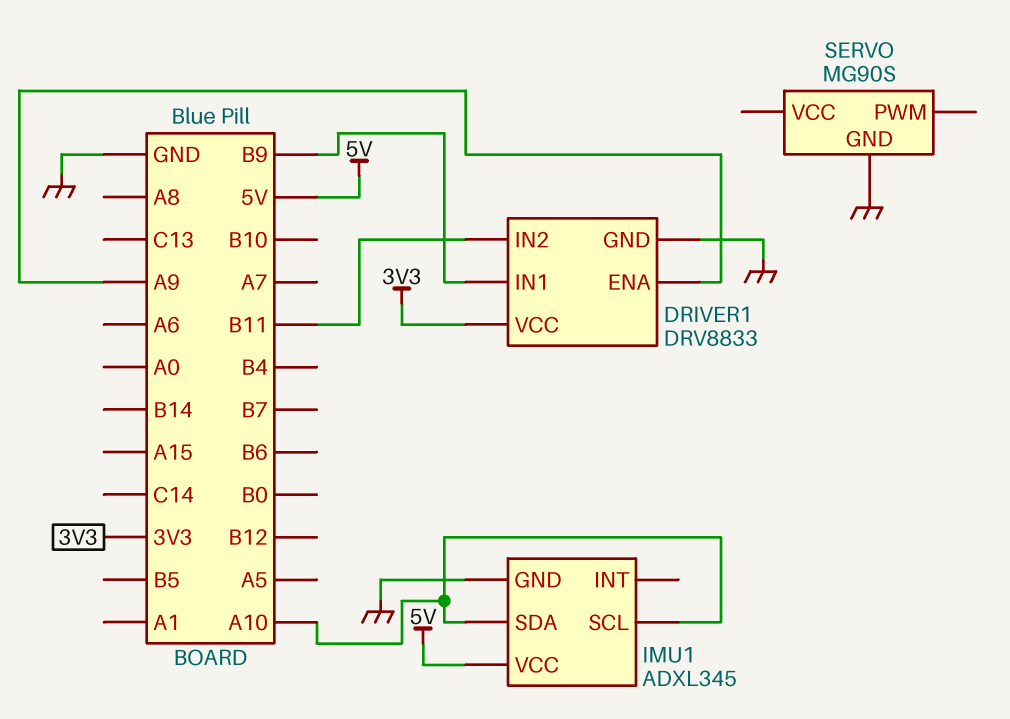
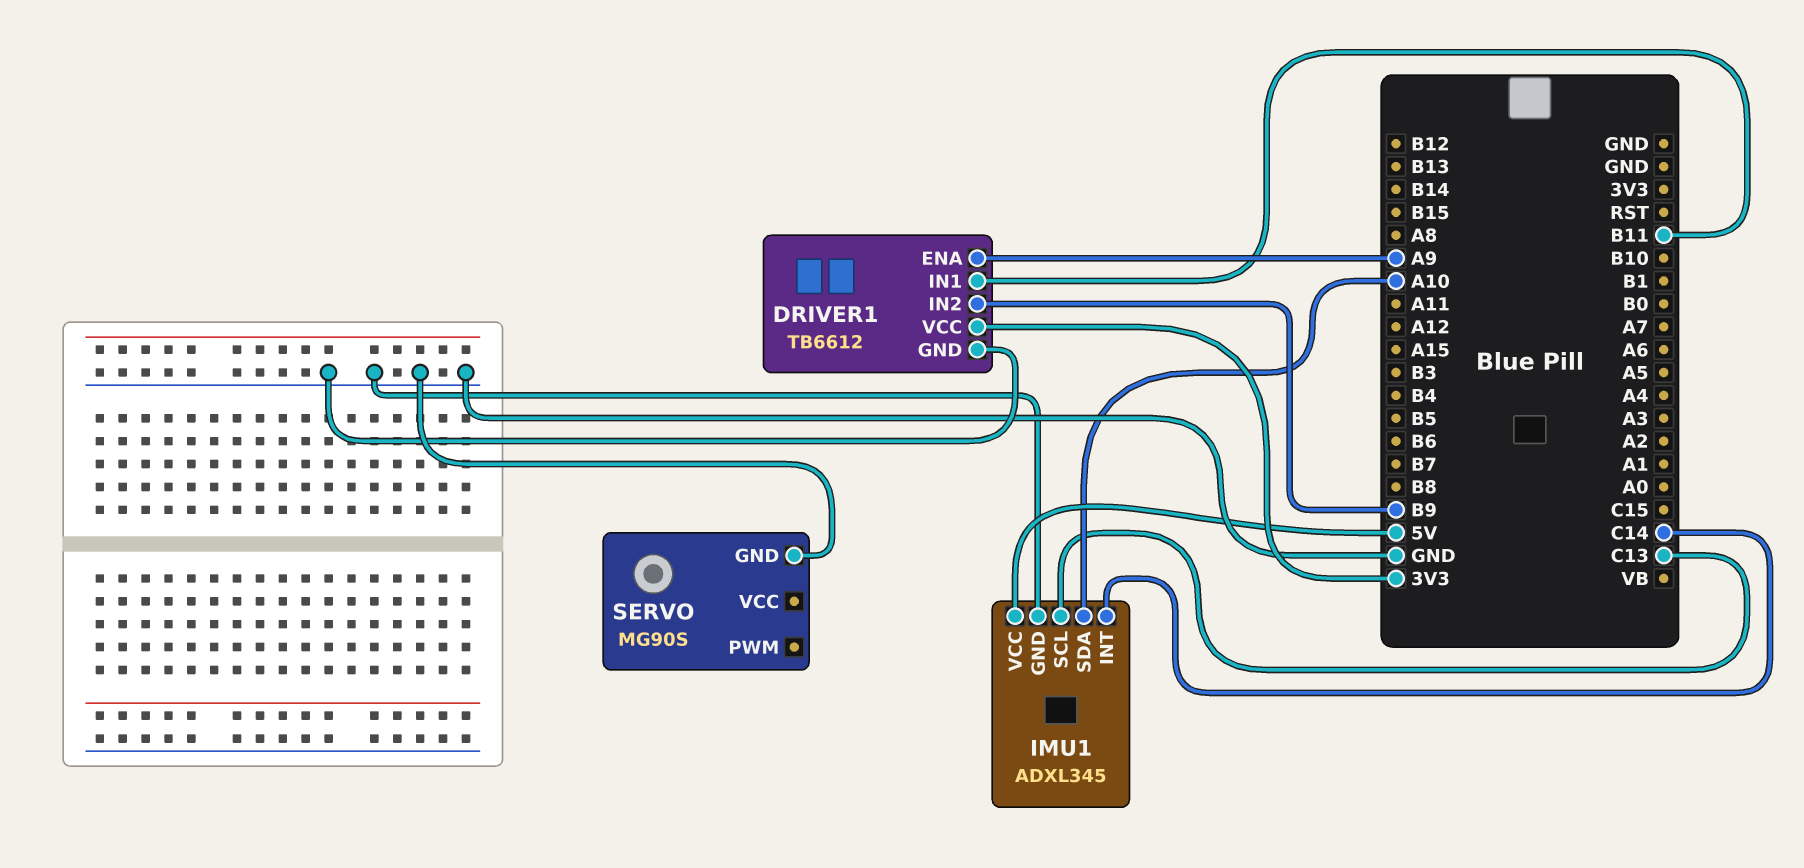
DRIVER1: DRV8833 -> TB6612
DRIVER1 pin IN1: B9 -> B11
DRIVER1 pin IN2: B11 -> B9
IMU1 pin INT: none -> C14
IMU1 pin SCL: A10 -> C13

